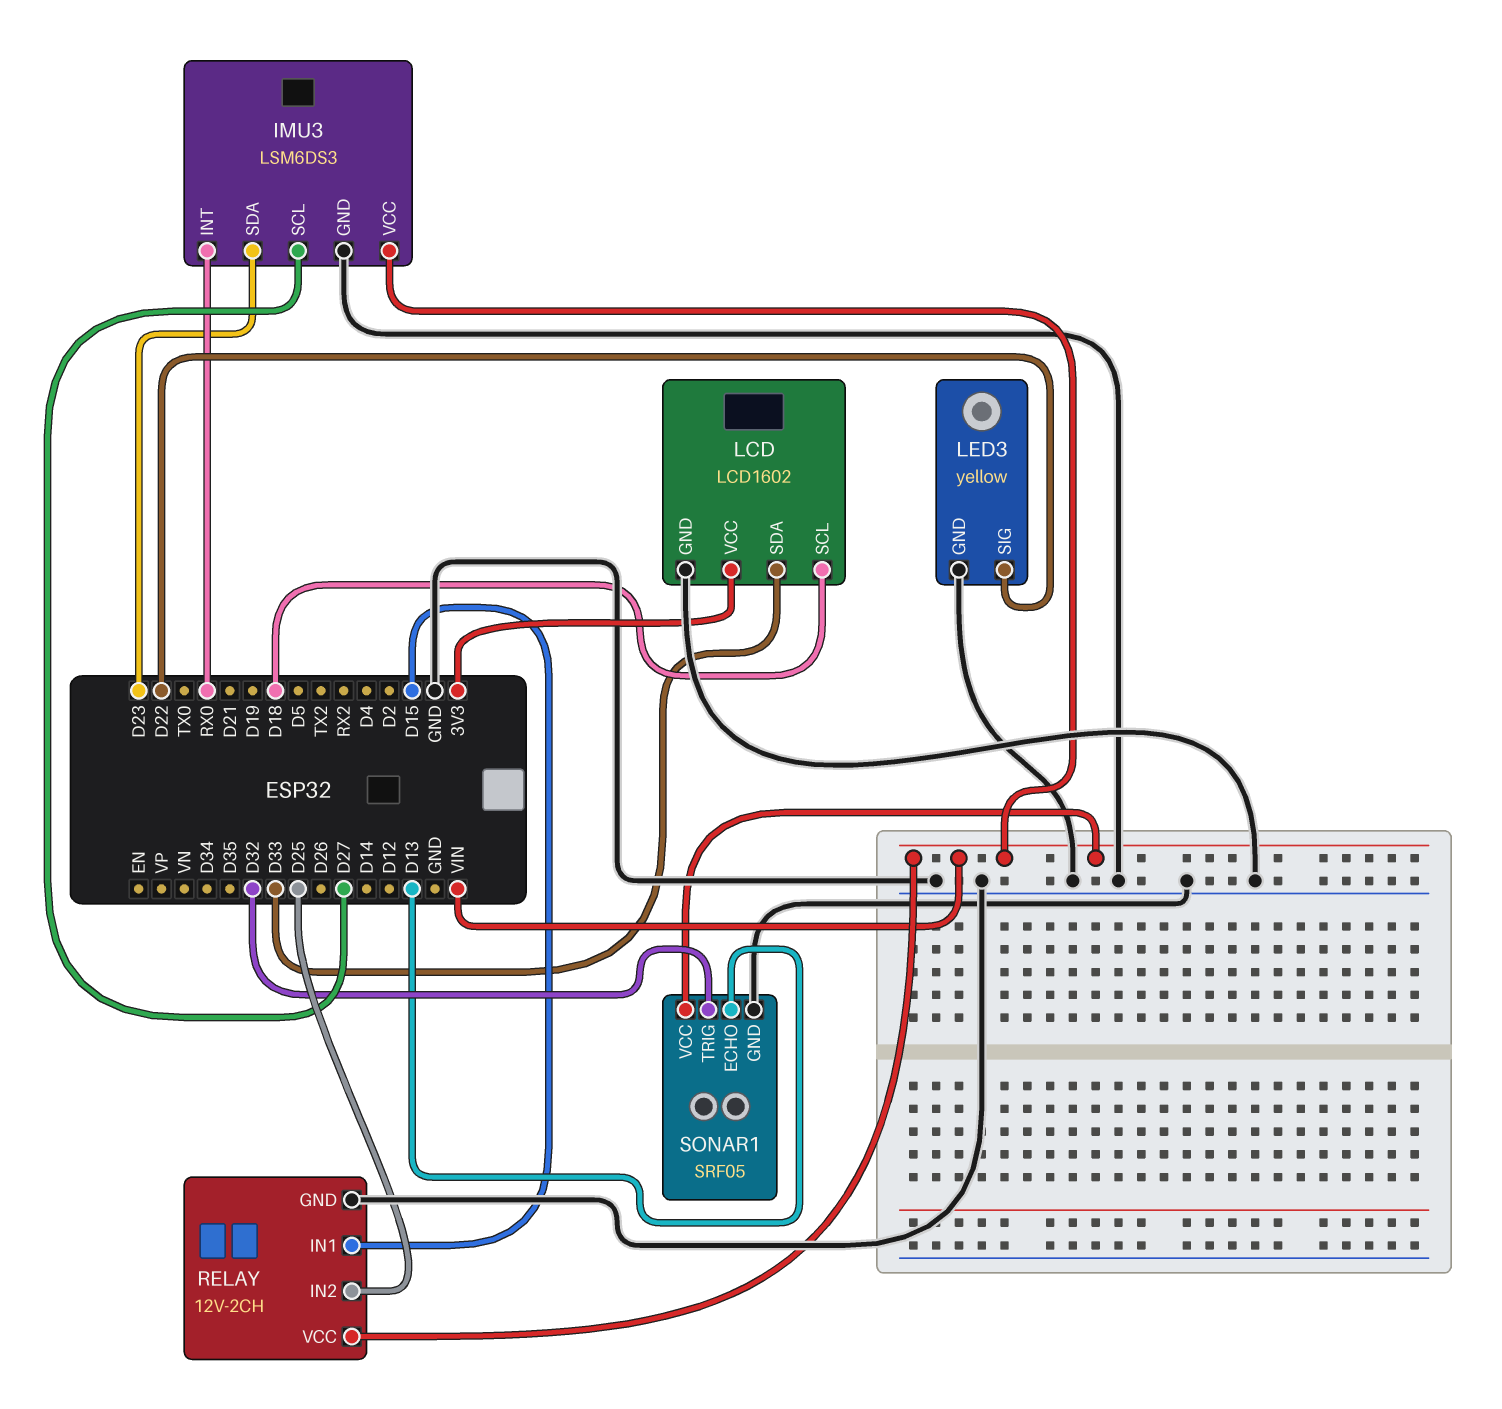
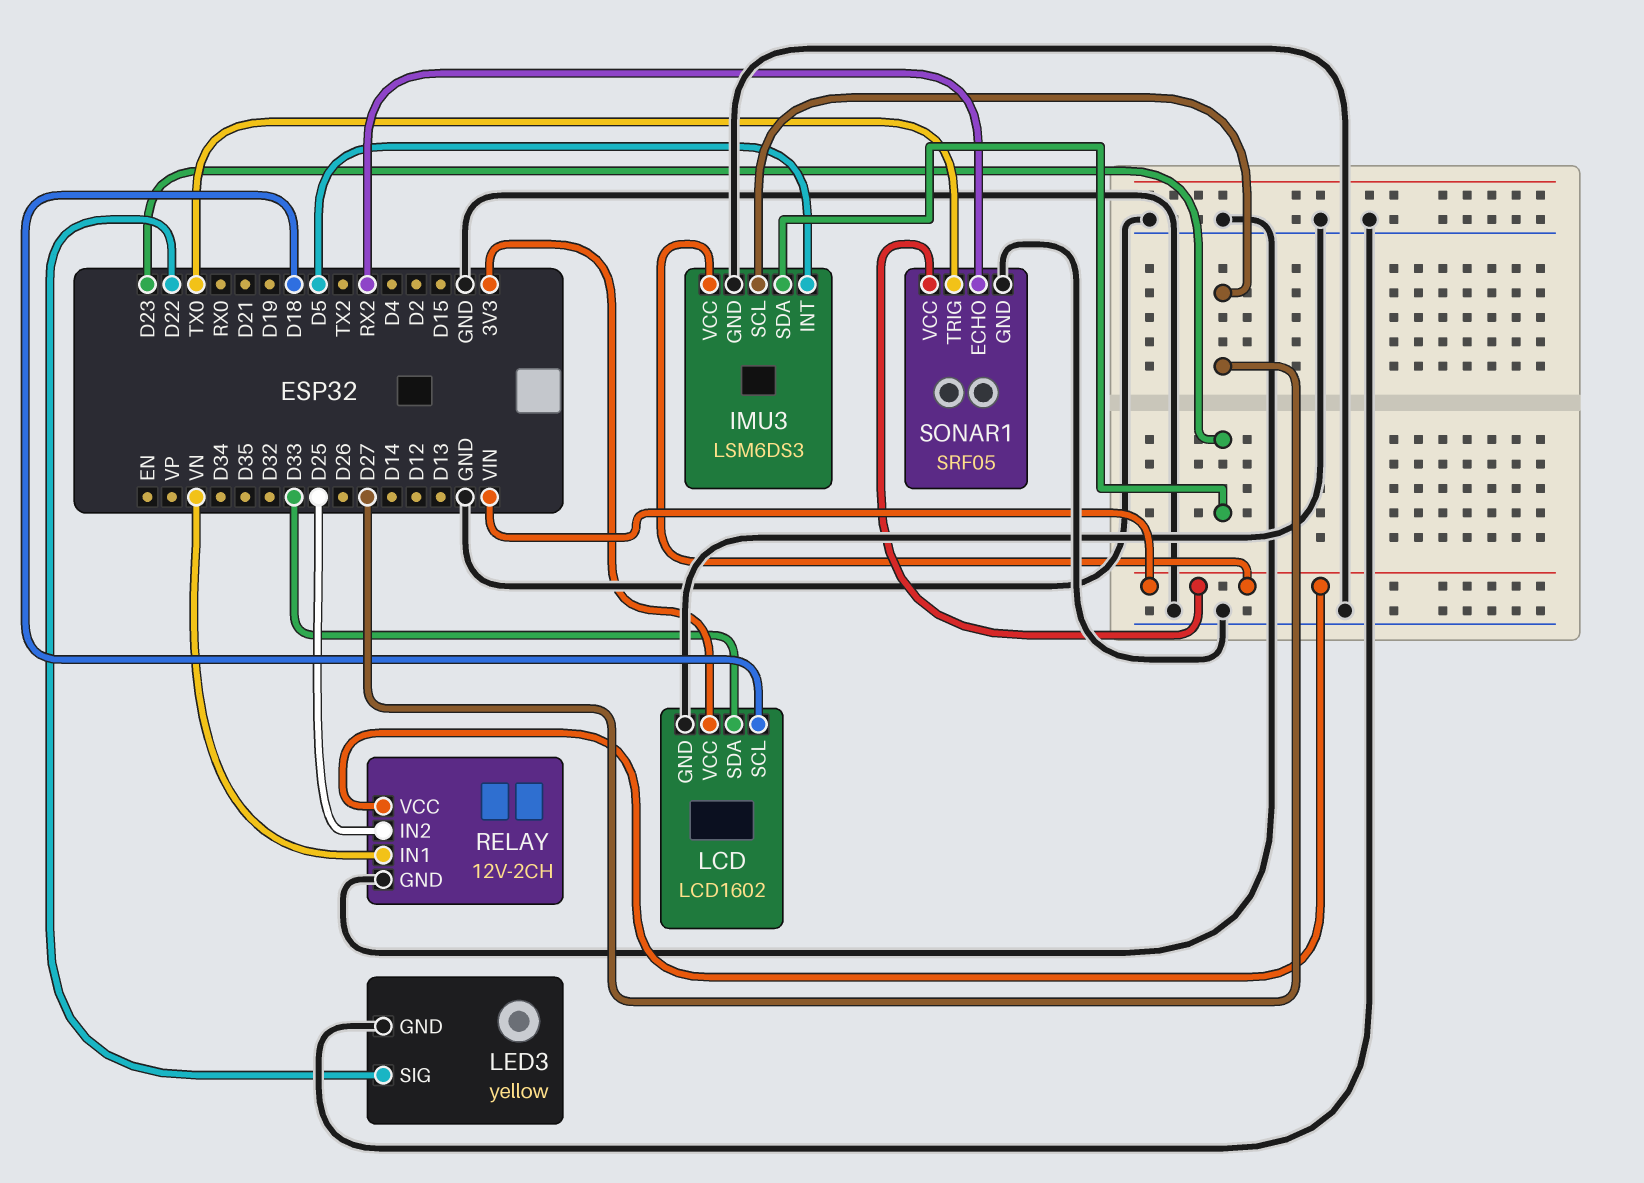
IMU3 pin INT: RX0 -> D5
RELAY pin IN1: D15 -> VN
SONAR1 pin ECHO: D13 -> RX2
SONAR1 pin TRIG: D32 -> TX0

